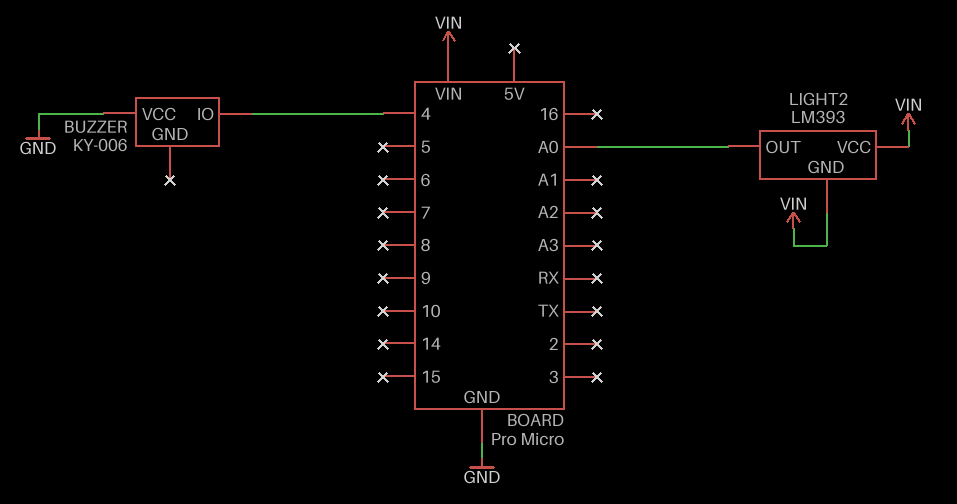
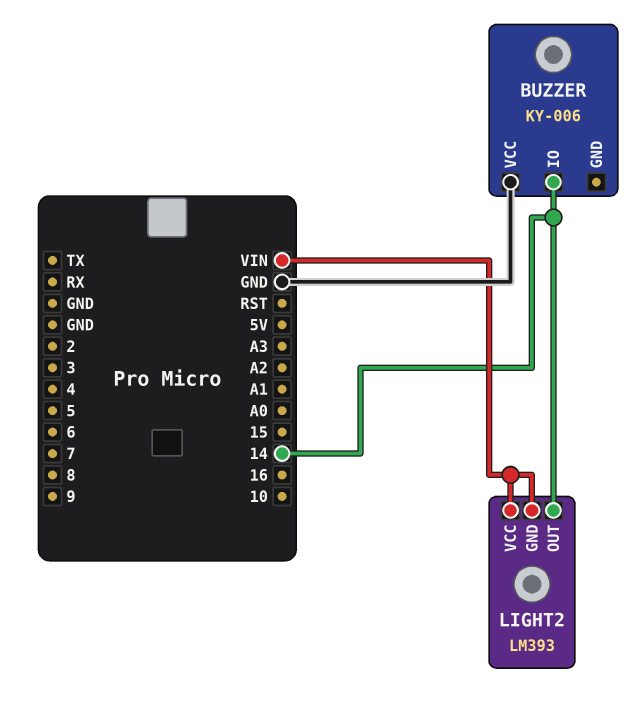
BUZZER pin IO: 4 -> 14
LIGHT2 pin OUT: A0 -> 14

